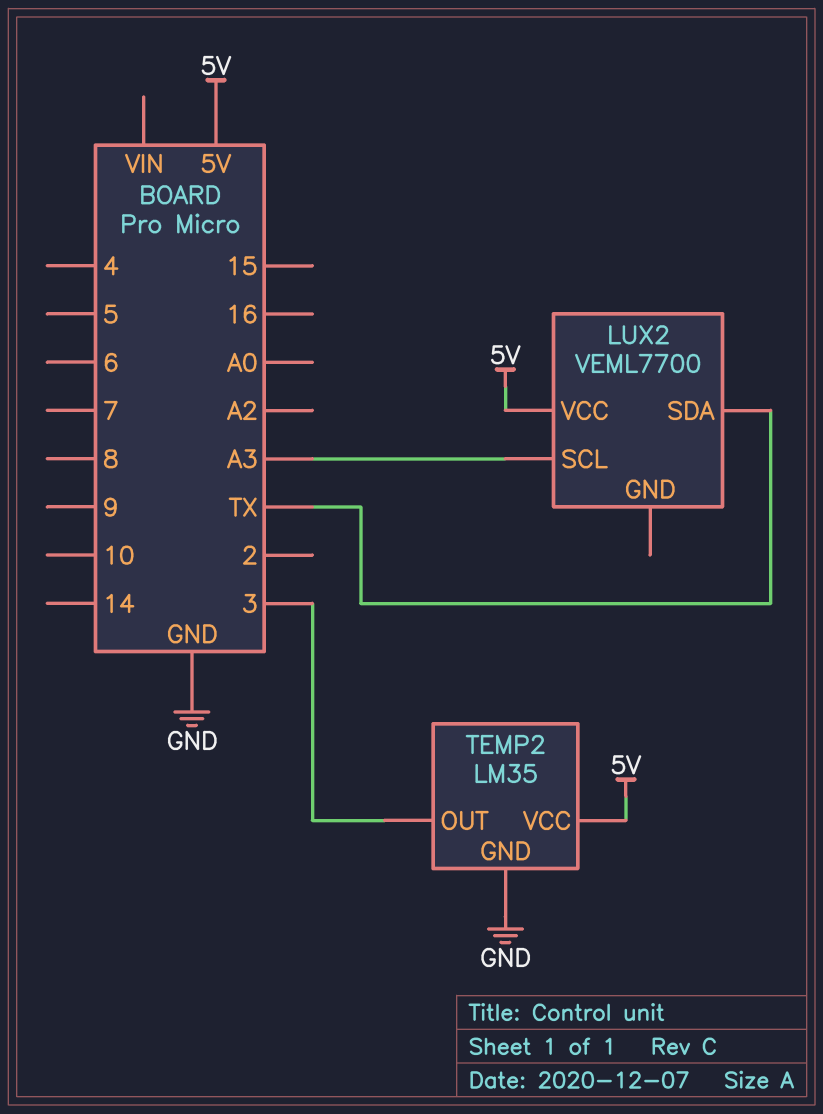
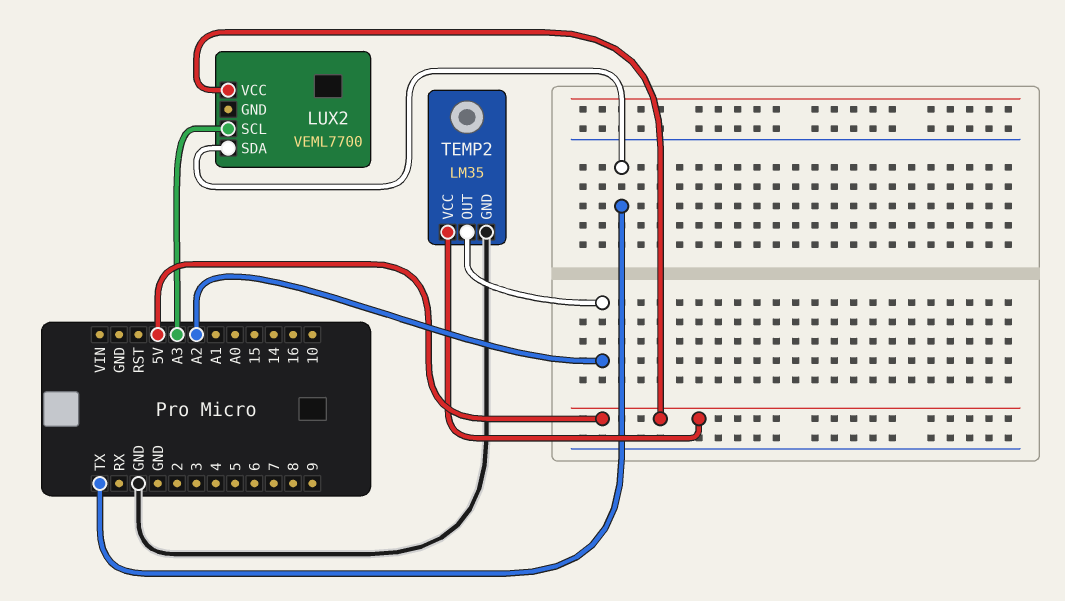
TEMP2 pin OUT: 3 -> A2

